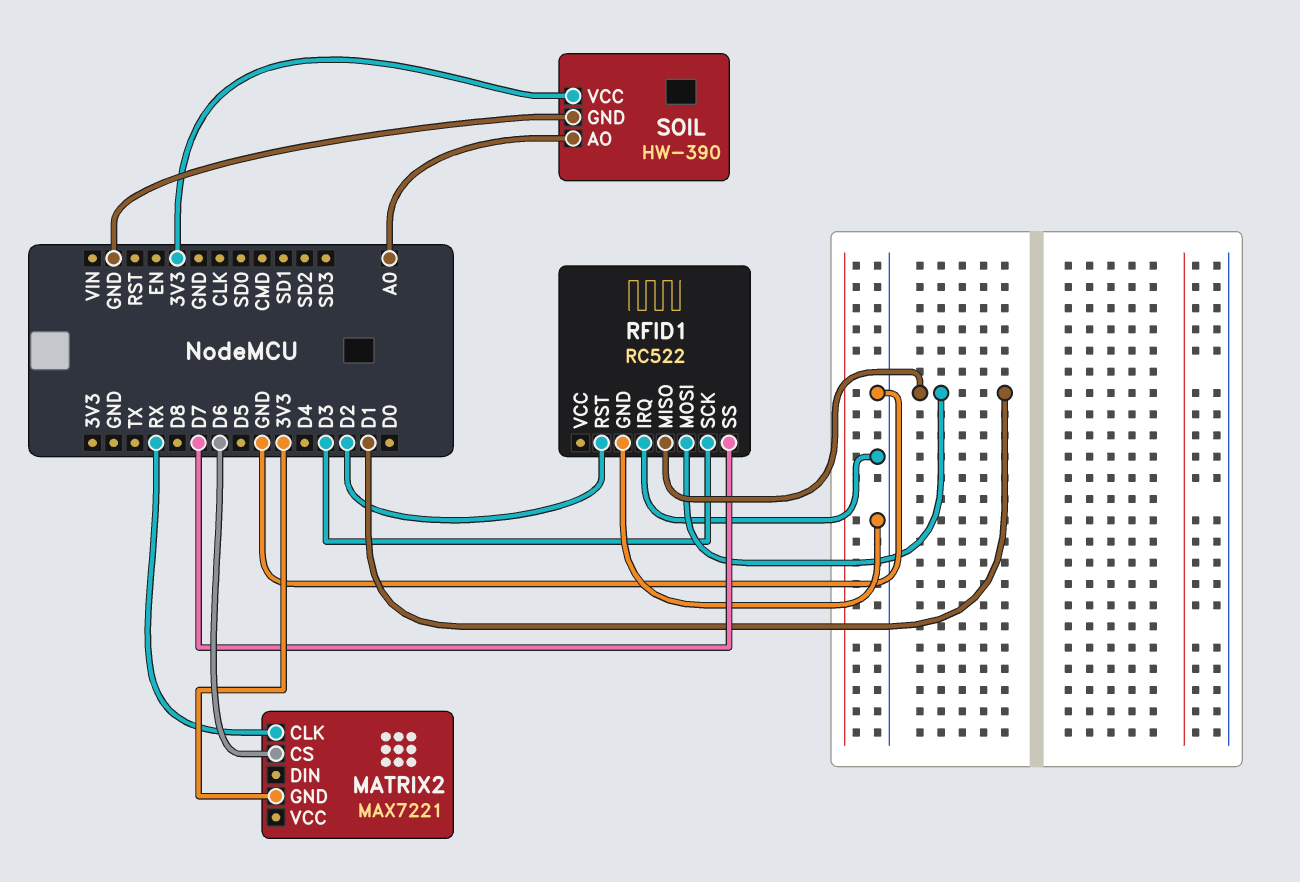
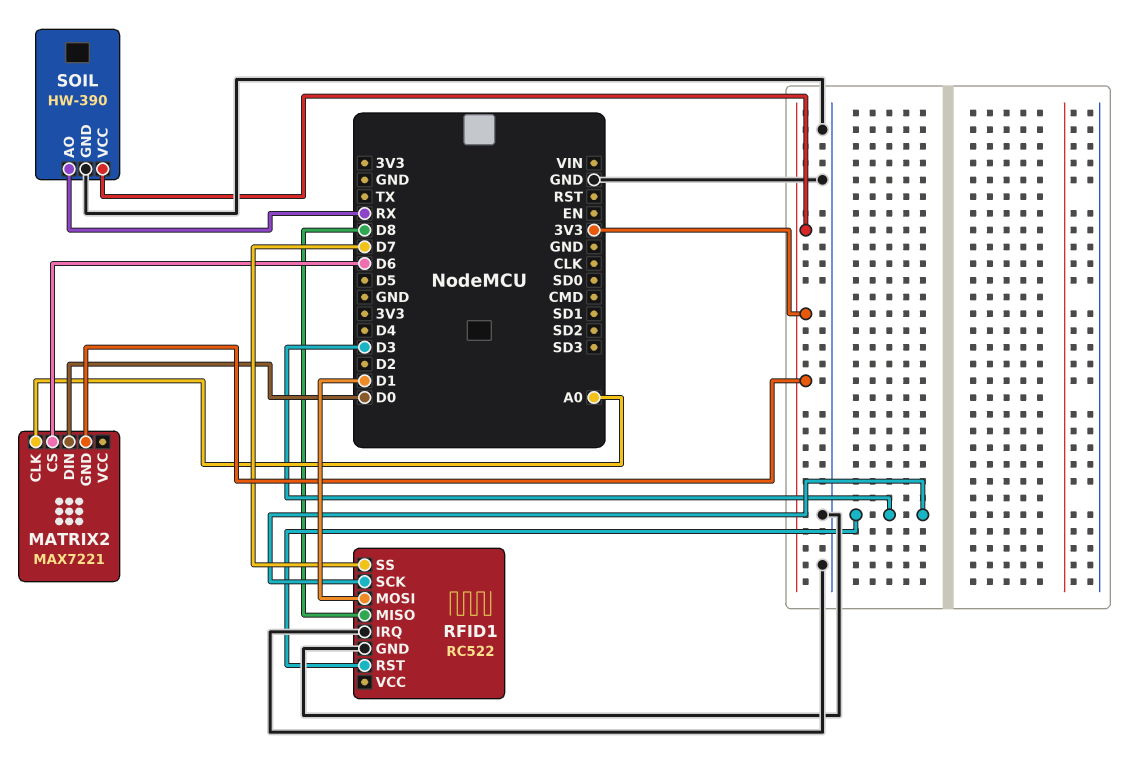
MATRIX2 pin CLK: RX -> A0
MATRIX2 pin DIN: none -> D0
RFID1 pin MISO: D1 -> D8
RFID1 pin RST: D2 -> D3
SOIL pin AO: A0 -> RX

